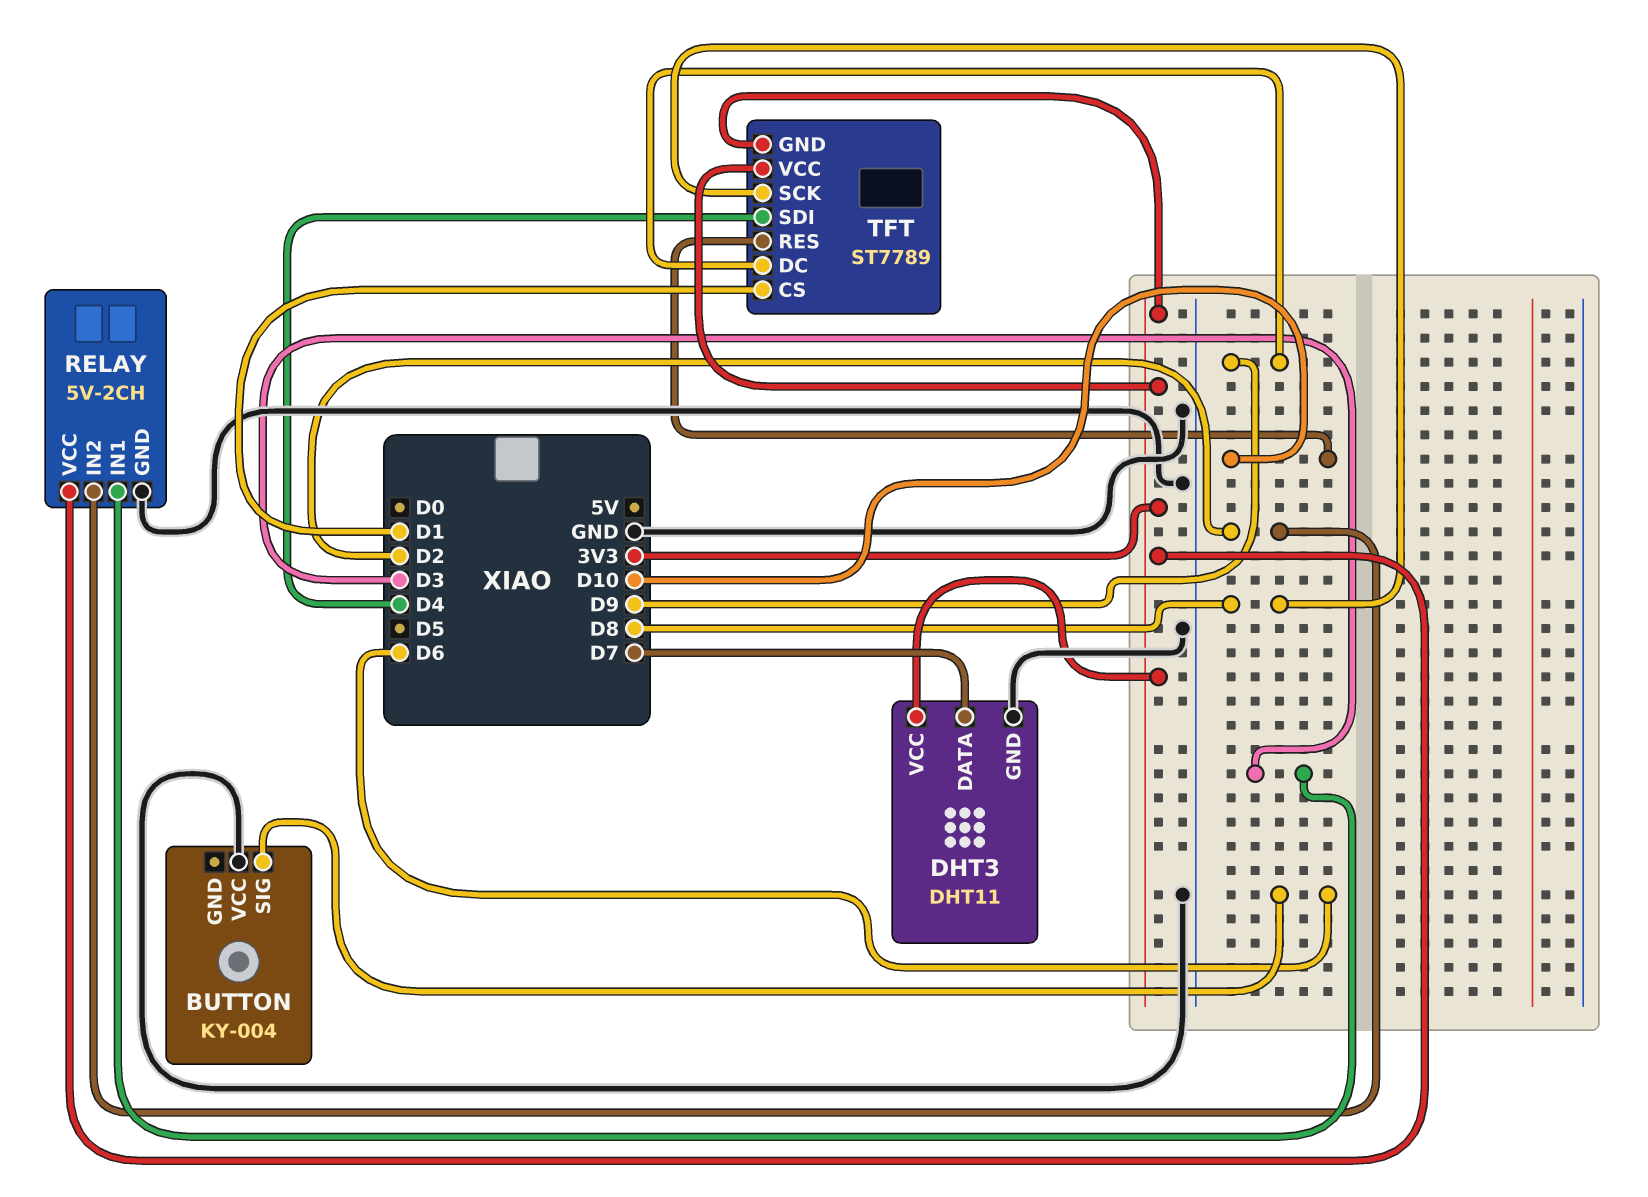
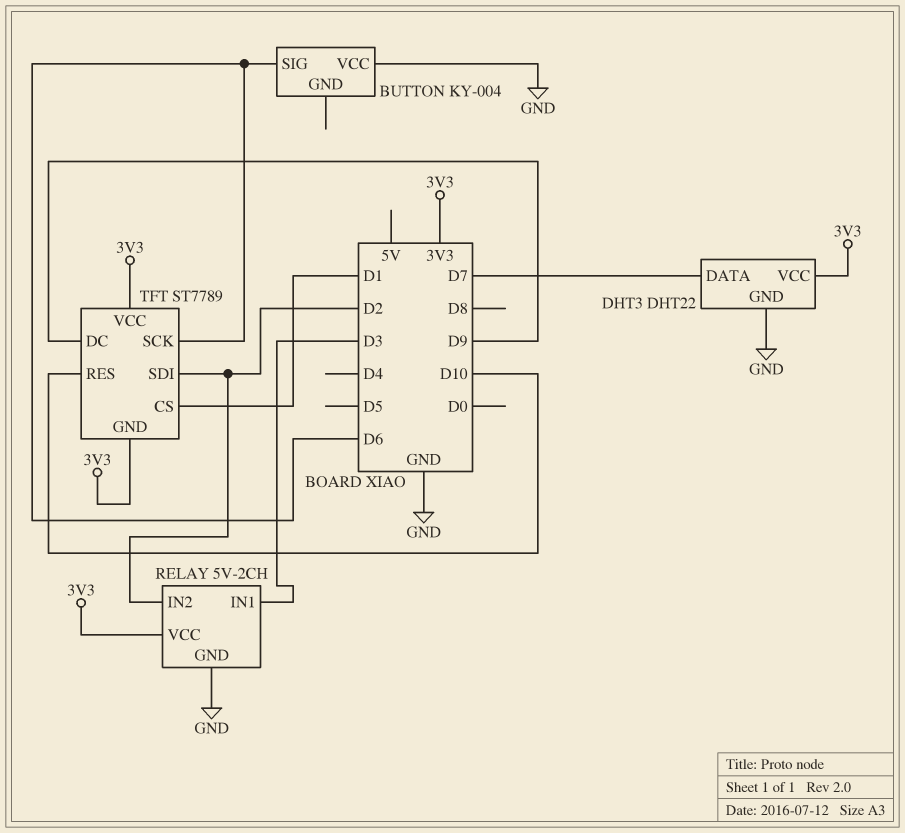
DHT3: DHT11 -> DHT22
TFT pin SCK: D8 -> D6
TFT pin SDI: D4 -> D2

